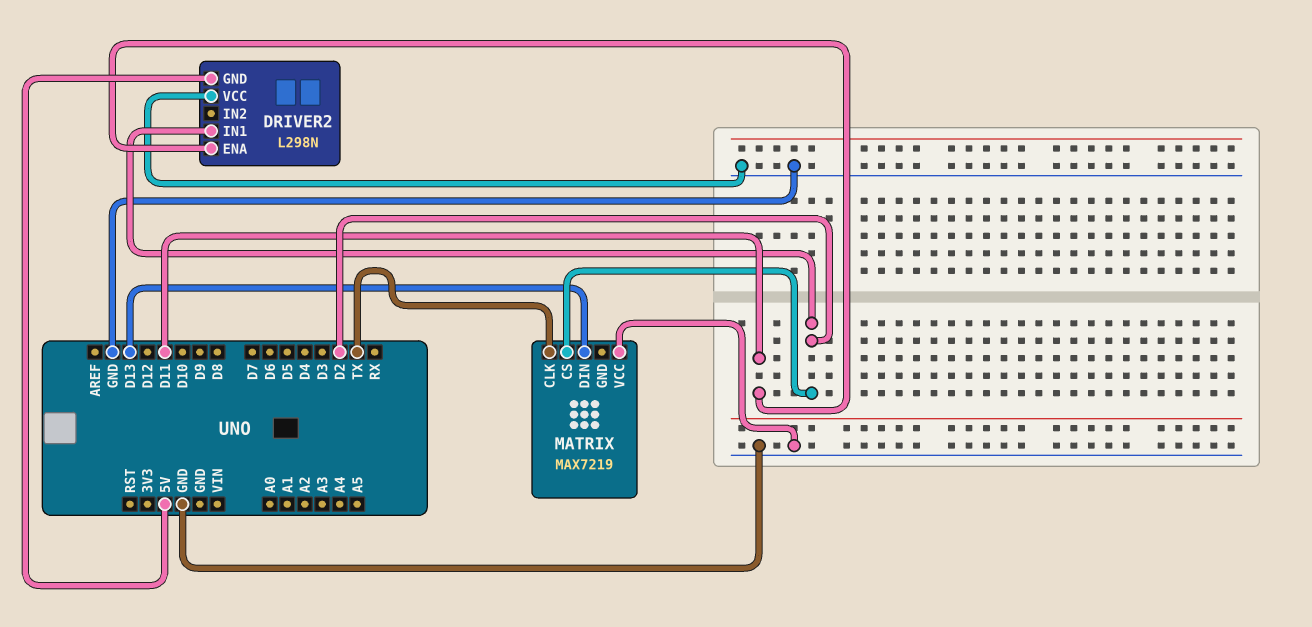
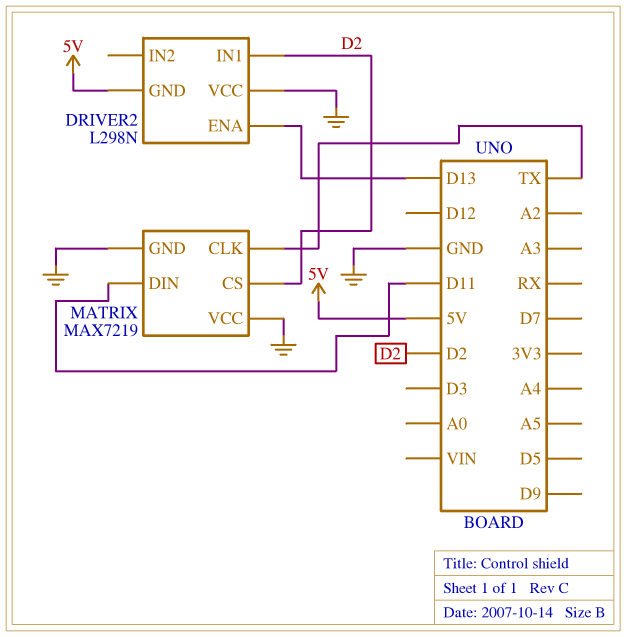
DRIVER2 pin ENA: D11 -> D13
MATRIX pin DIN: D13 -> D11
MATRIX pin GND: none -> GND

